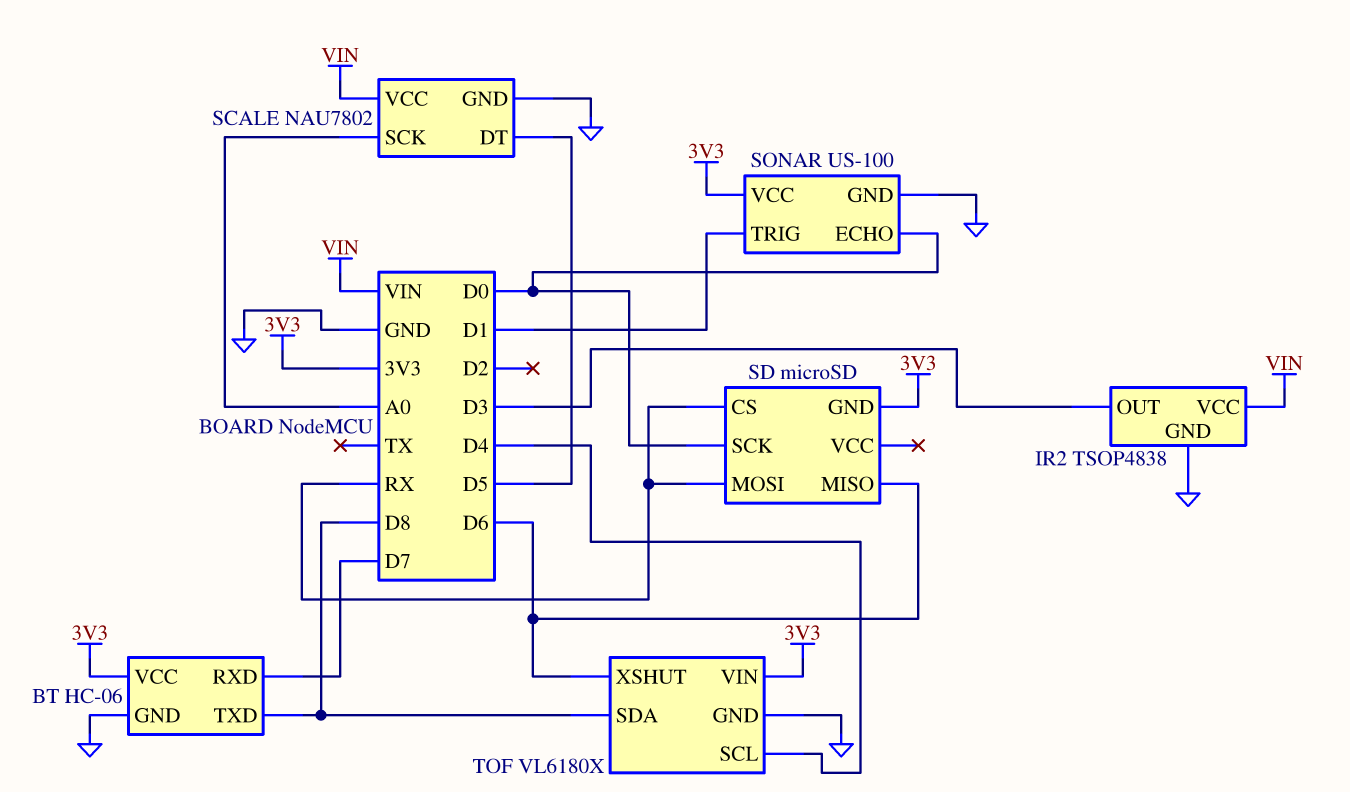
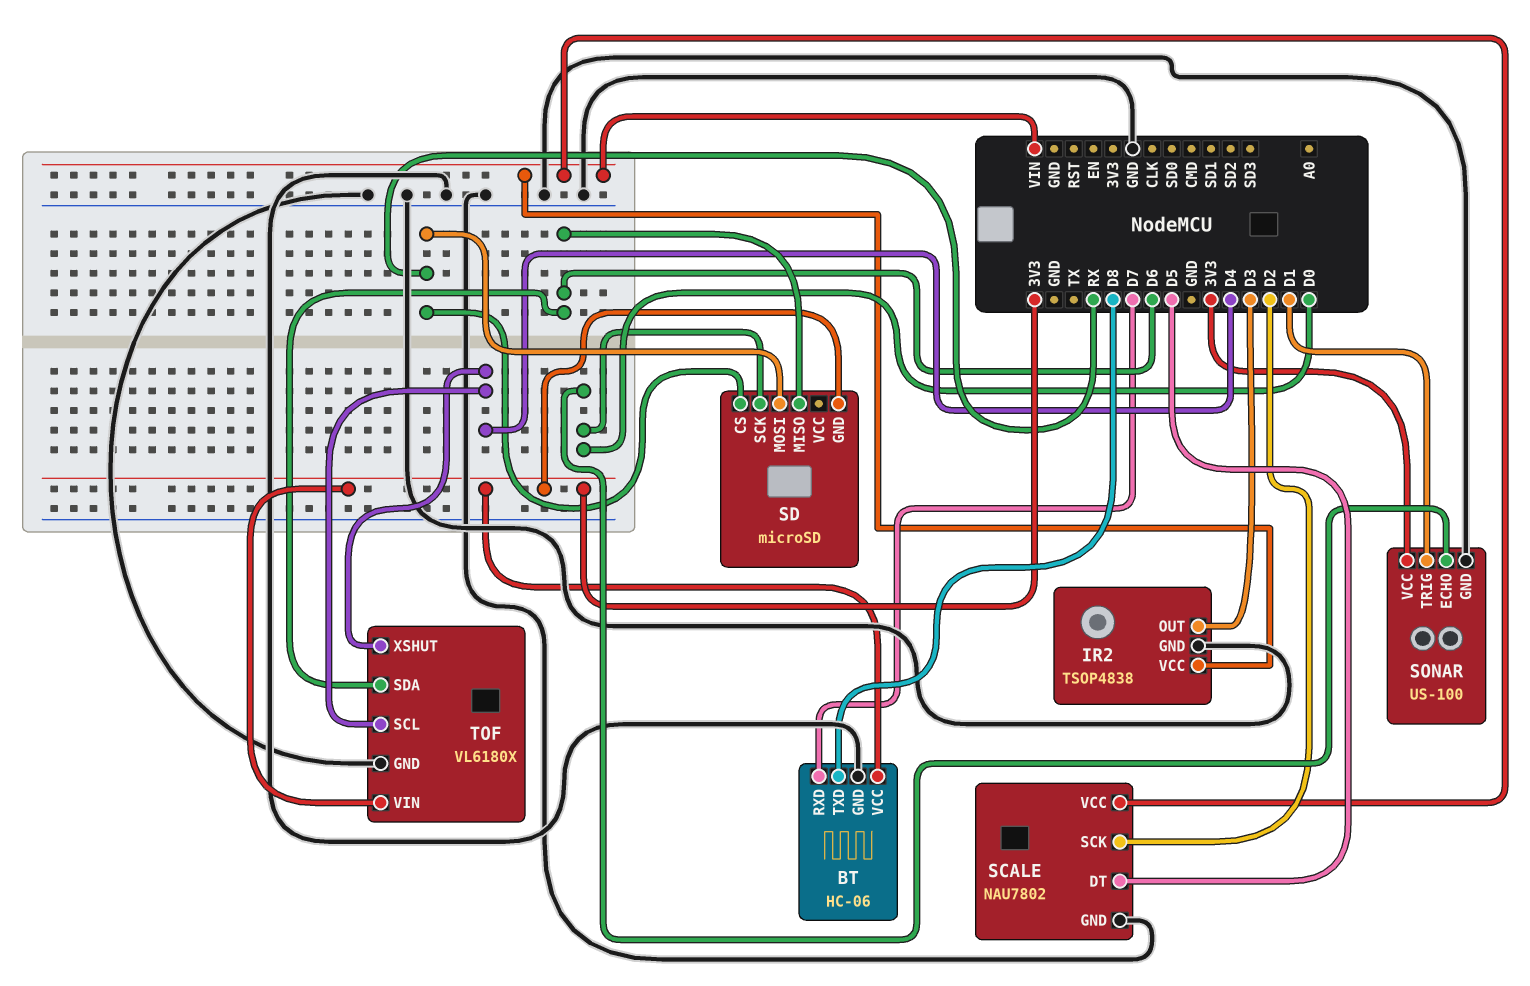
SCALE pin SCK: A0 -> D2
TOF pin SDA: D8 -> D6
TOF pin XSHUT: D6 -> D4

